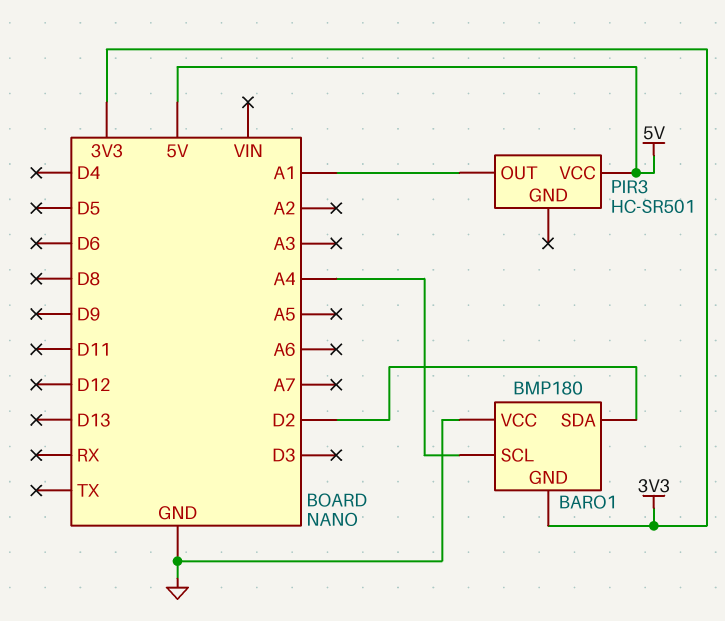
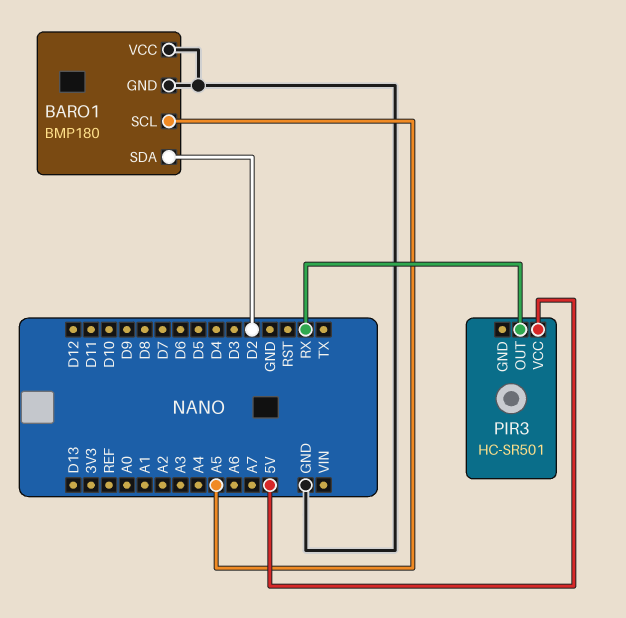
BARO1 pin GND: 3V3 -> GND
BARO1 pin SCL: A4 -> A5
PIR3 pin OUT: A1 -> RX

